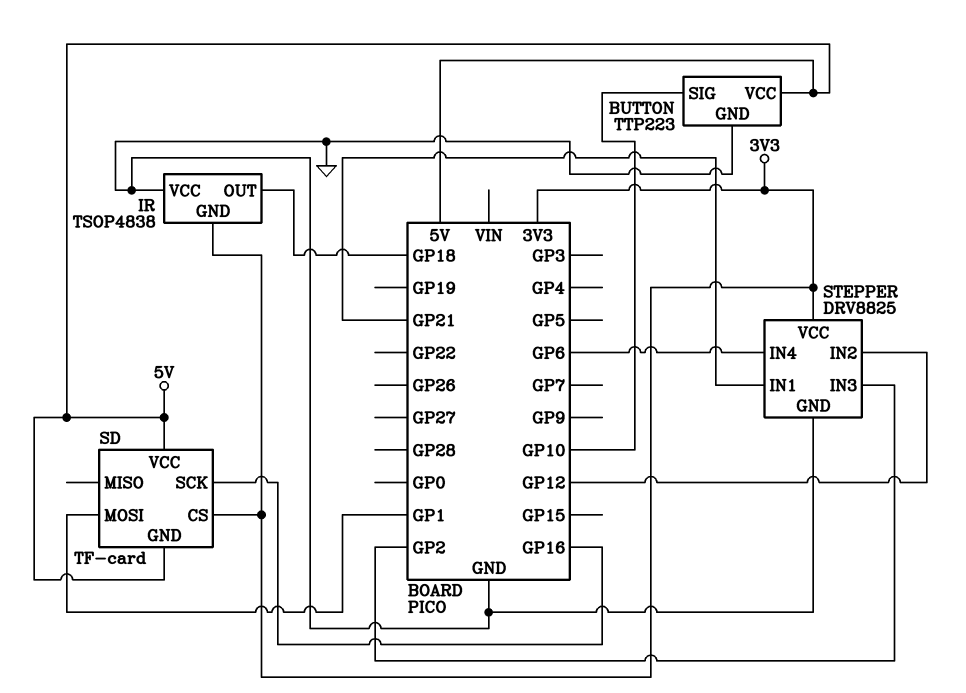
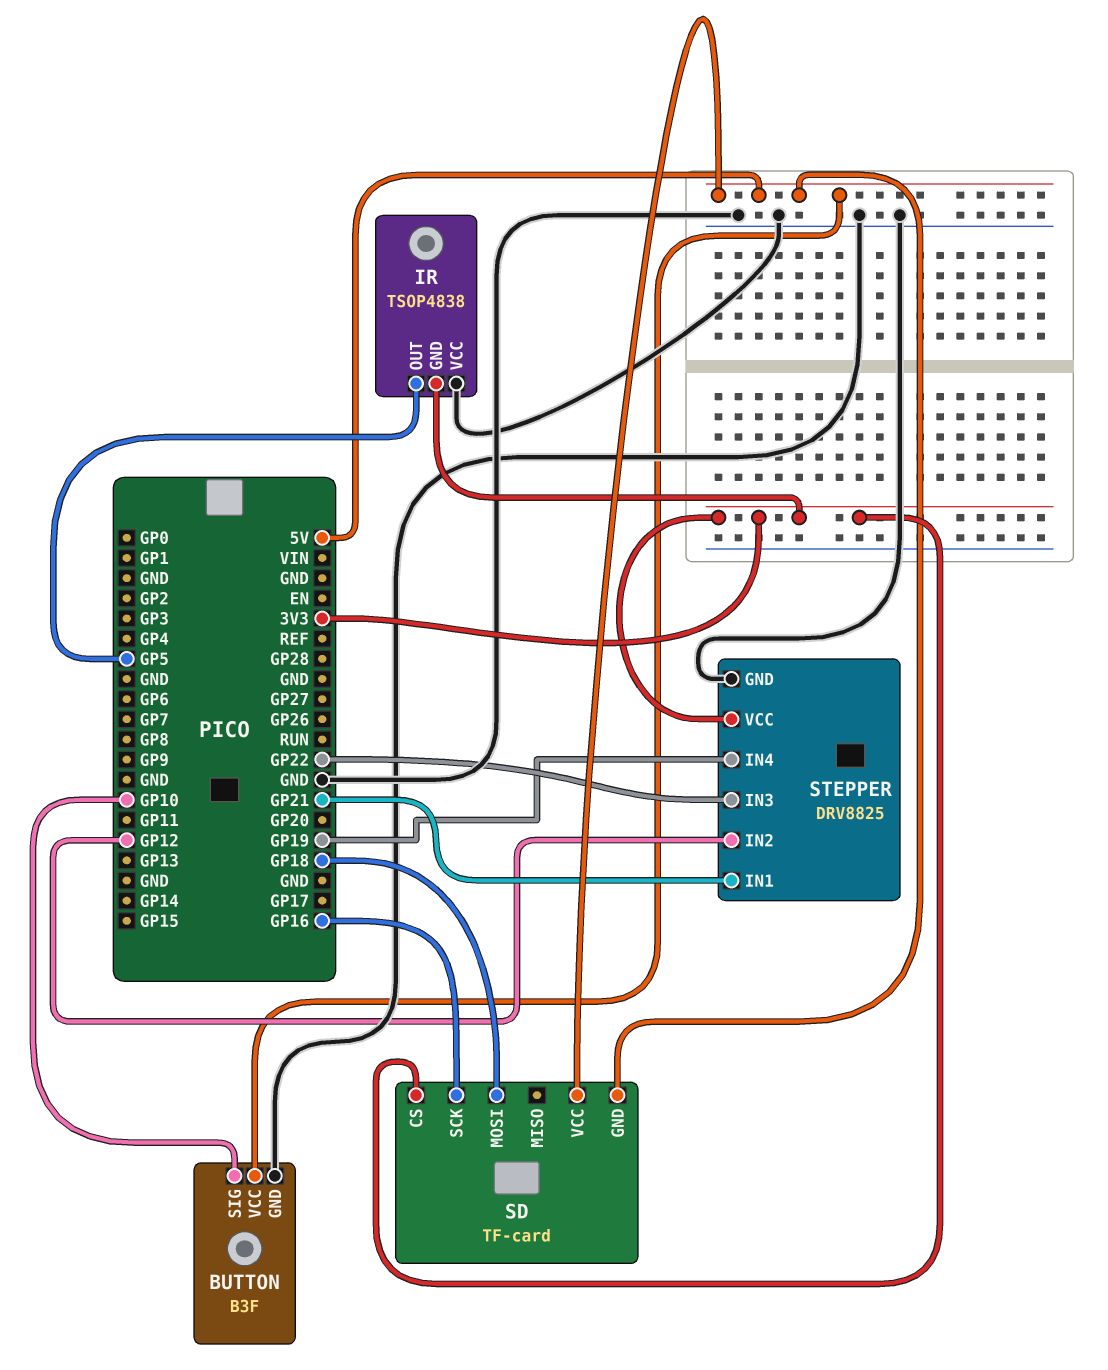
BUTTON: TTP223 -> B3F
IR pin OUT: GP18 -> GP5
SD pin MOSI: GP1 -> GP18
STEPPER pin IN3: GP2 -> GP22
STEPPER pin IN4: GP6 -> GP19

